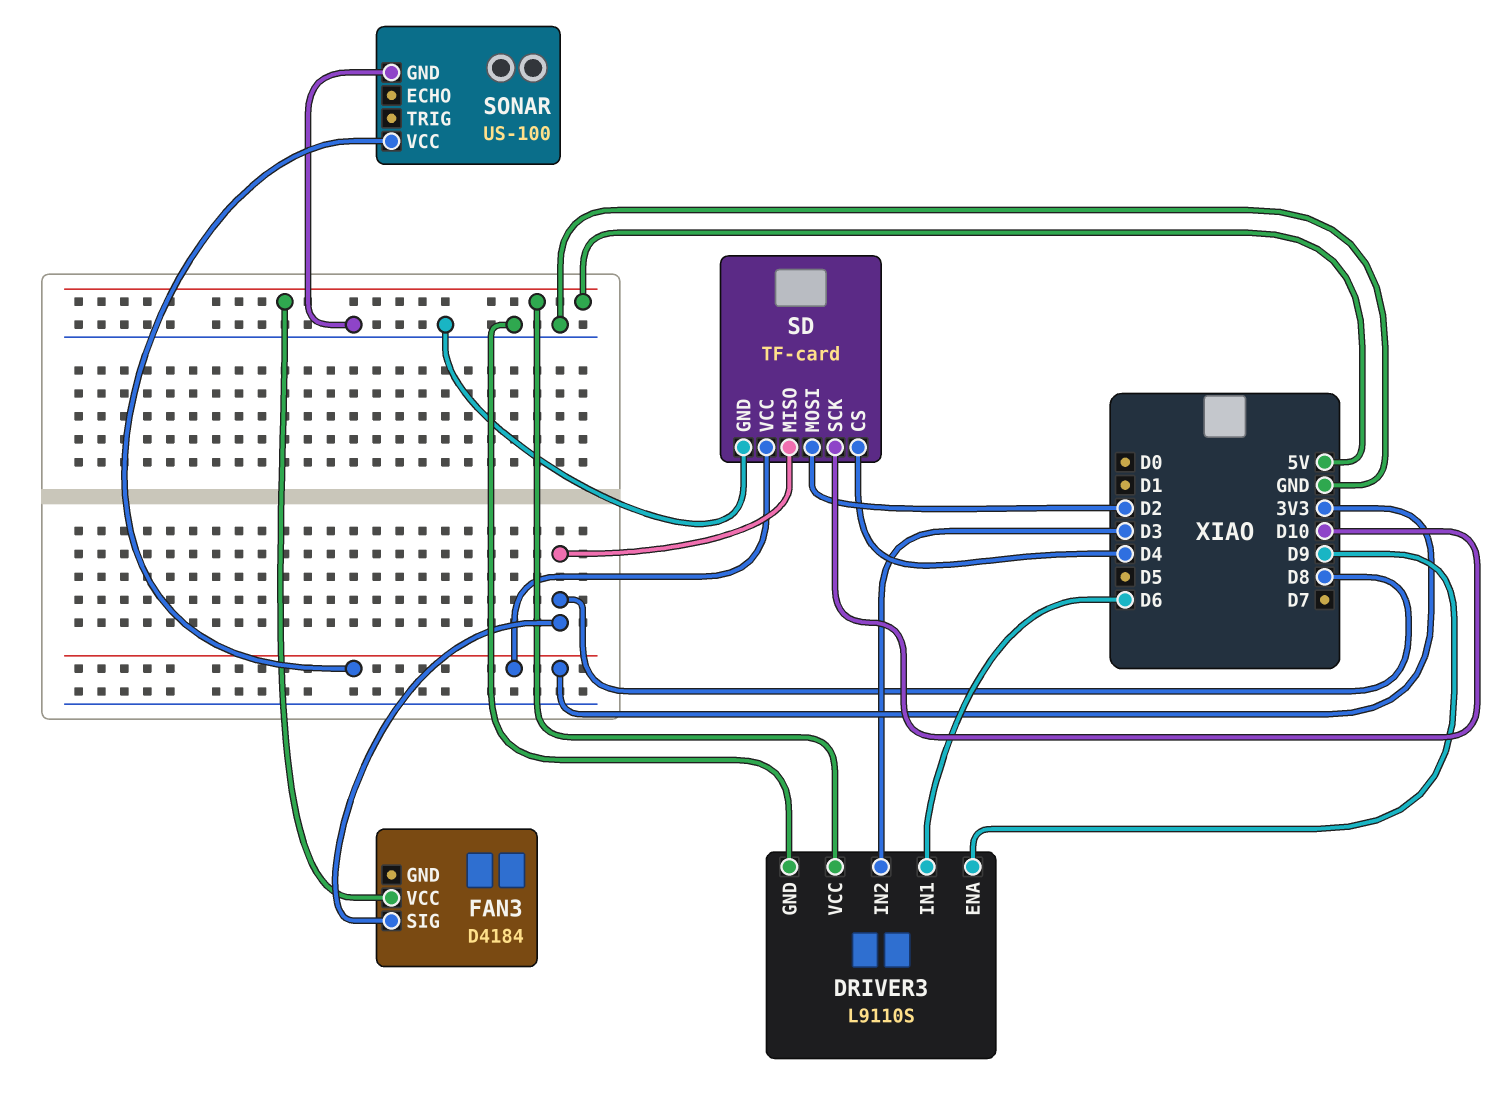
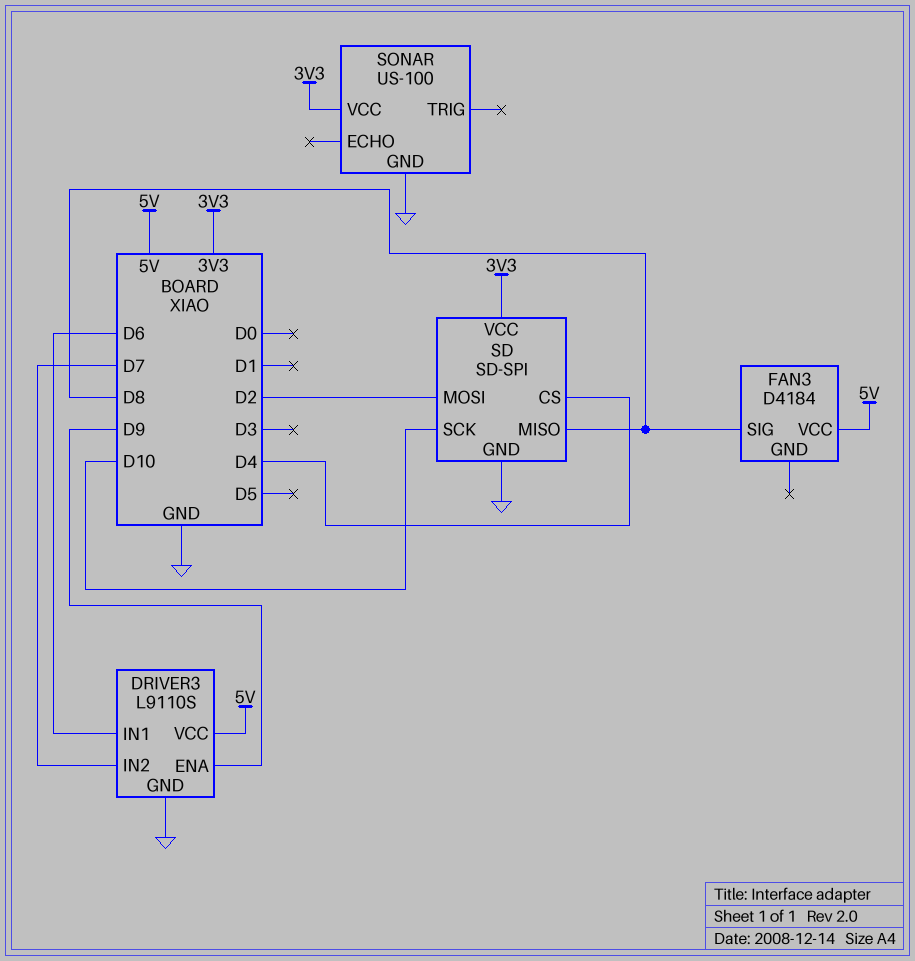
DRIVER3 pin IN2: D3 -> D7
SD: TF-card -> SD-SPI

